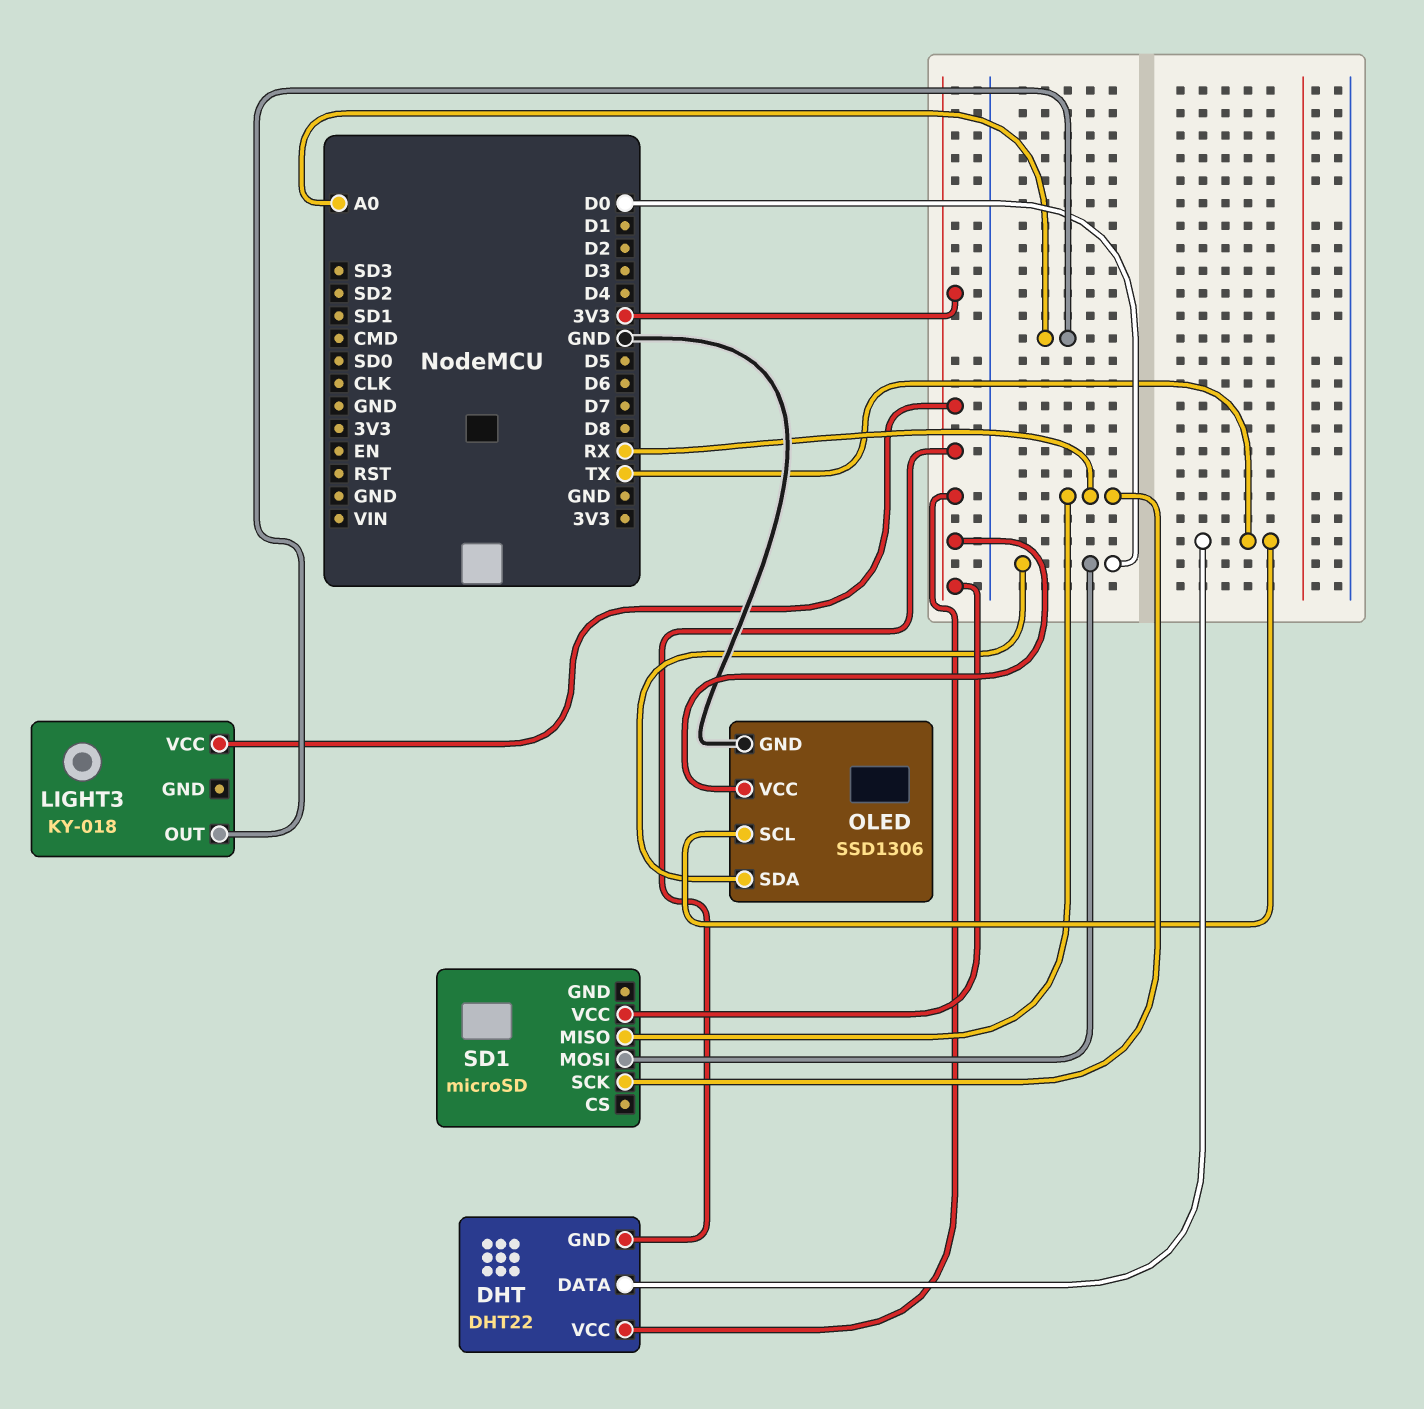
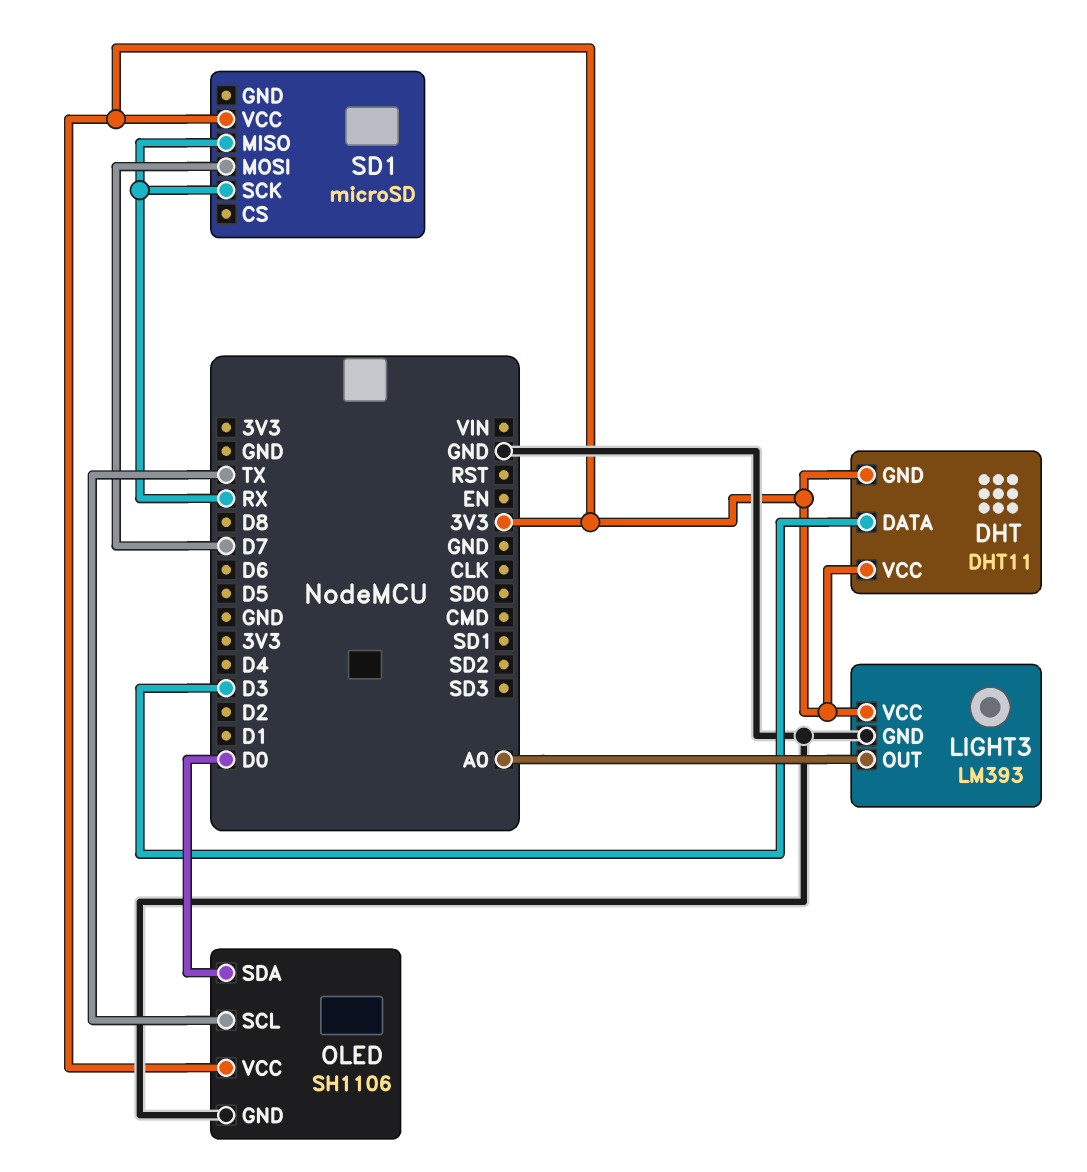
DHT: DHT22 -> DHT11
DHT pin DATA: TX -> D3
LIGHT3: KY-018 -> LM393
LIGHT3 pin GND: none -> GND
OLED: SSD1306 -> SH1106
SD1 pin MOSI: D0 -> D7

